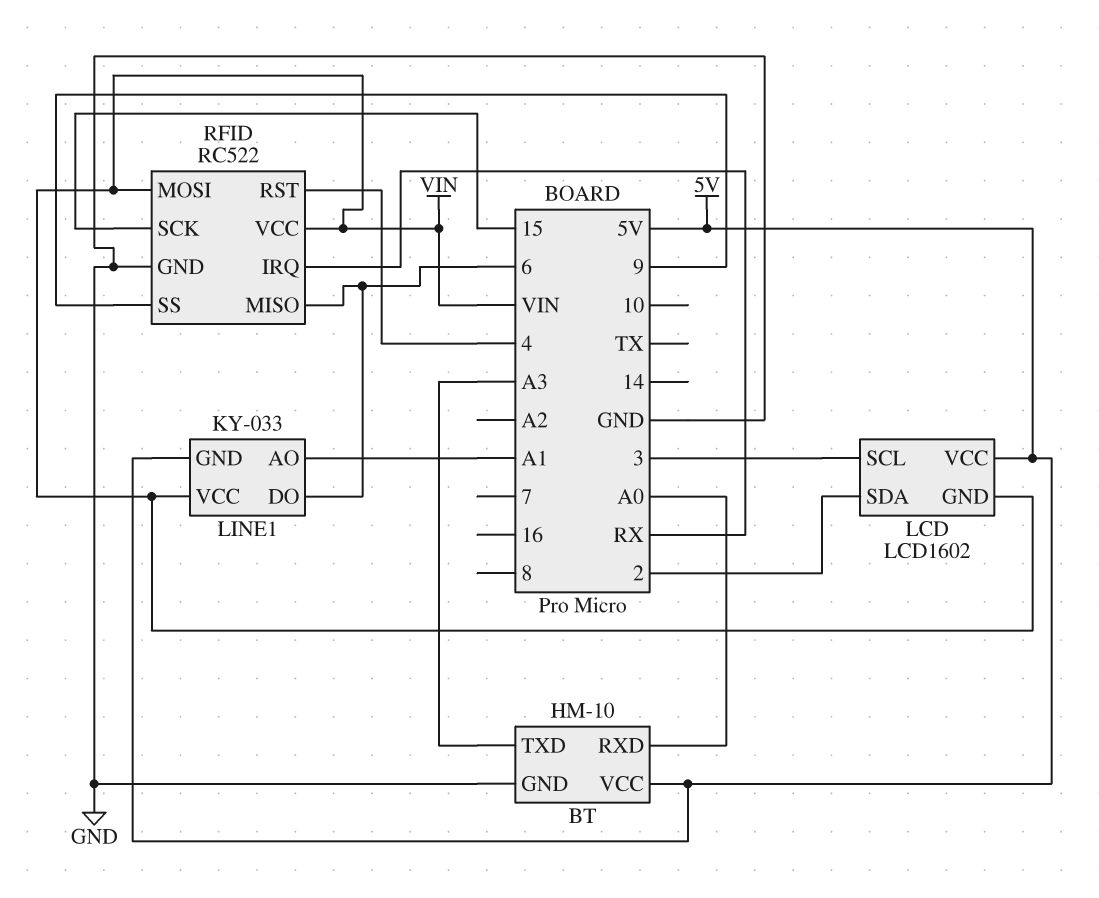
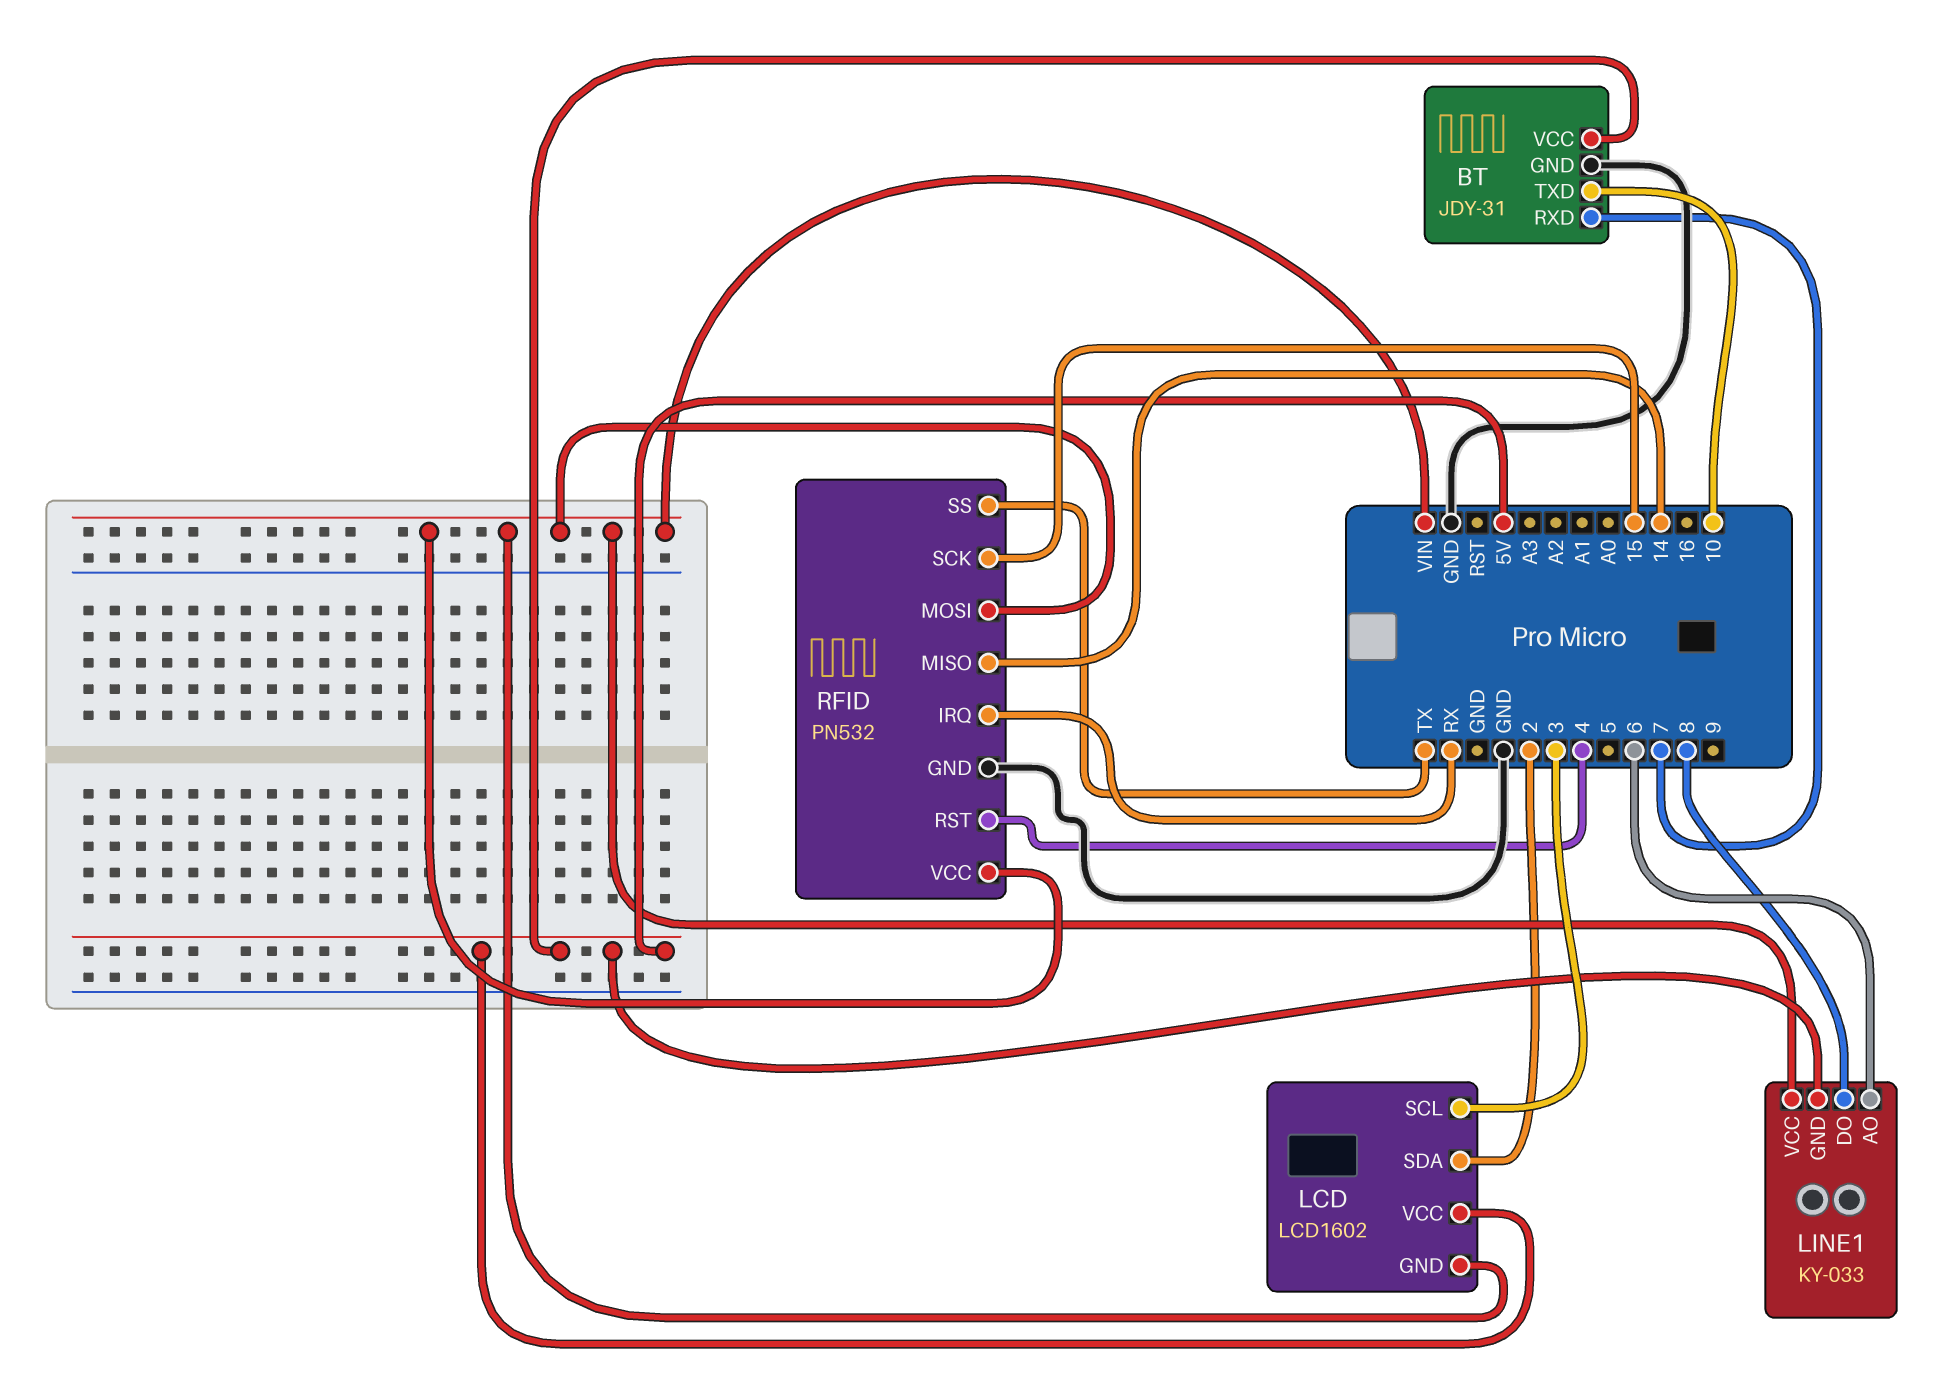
BT: HM-10 -> JDY-31
BT pin RXD: A0 -> 7
BT pin TXD: A3 -> 10
LINE1 pin AO: A1 -> 6
LINE1 pin DO: 6 -> 8
RFID: RC522 -> PN532
RFID pin MISO: 6 -> 14
RFID pin SS: 9 -> TX

